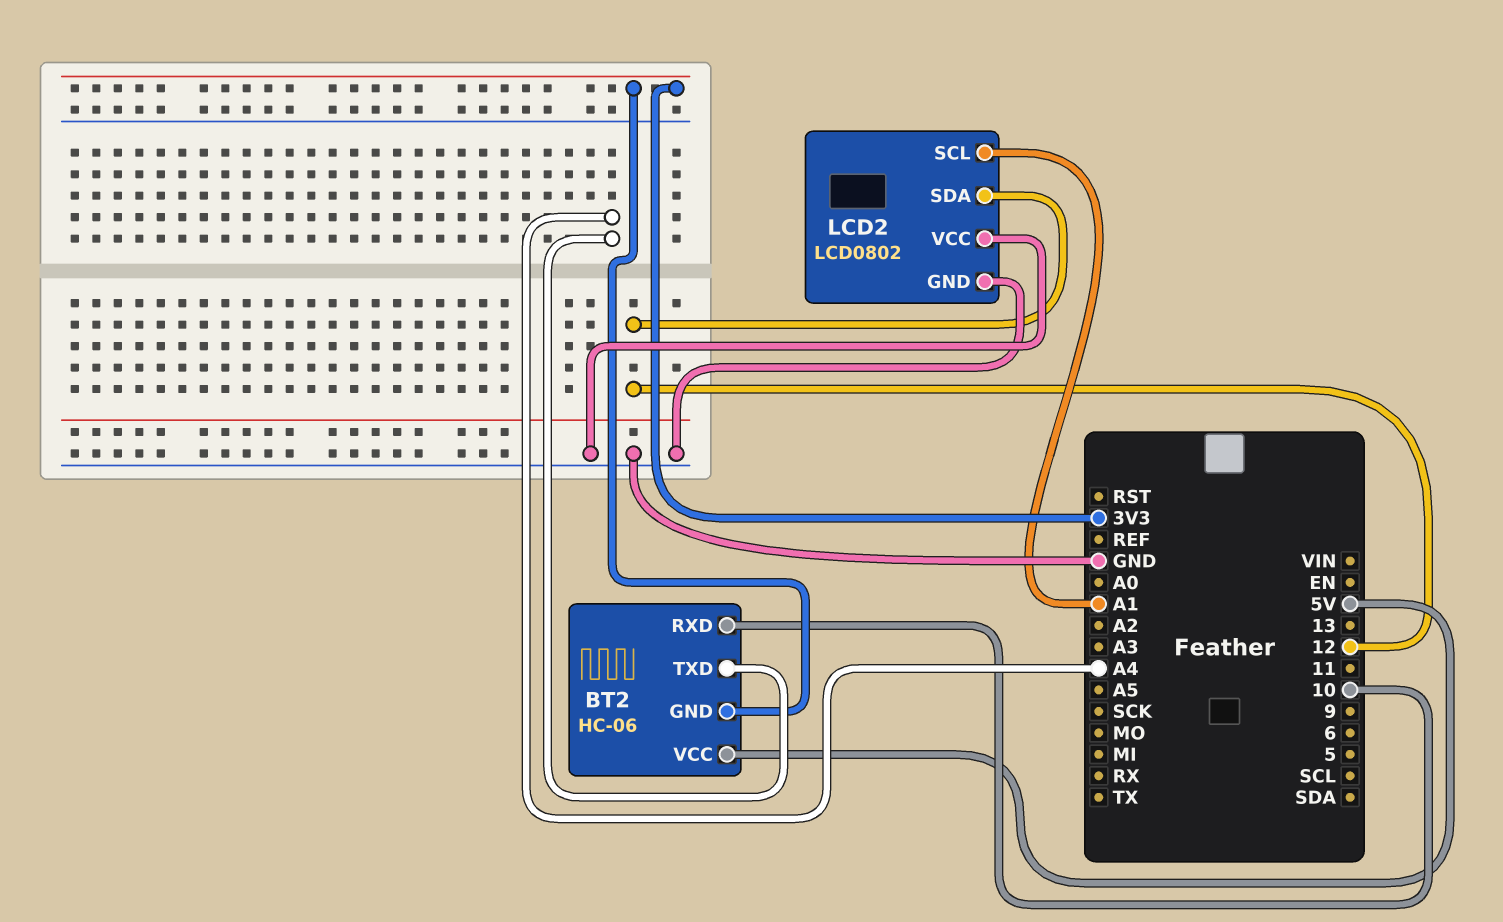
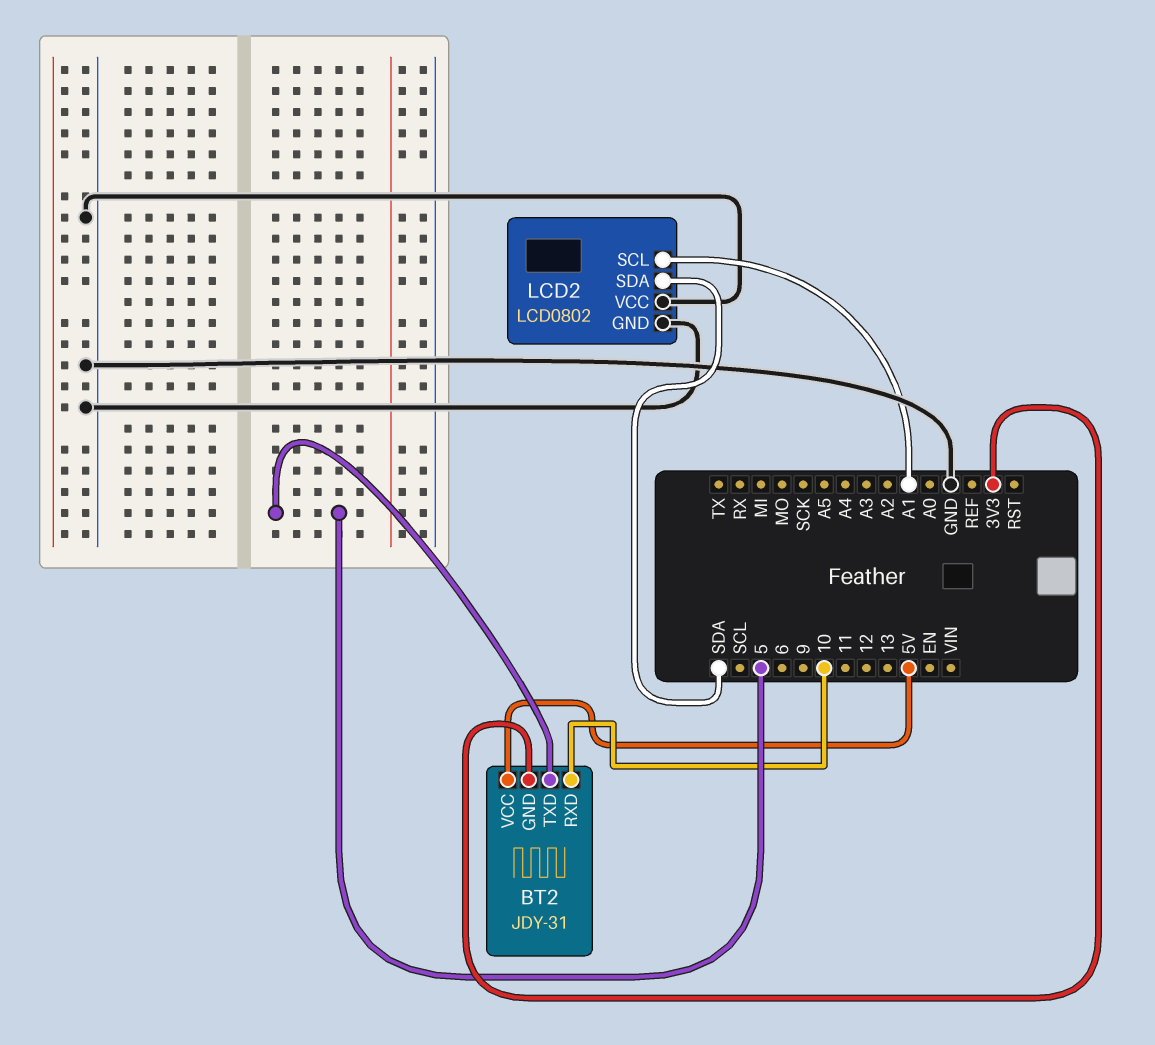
BT2: HC-06 -> JDY-31
BT2 pin TXD: A4 -> 5
LCD2 pin SDA: 12 -> SDA

